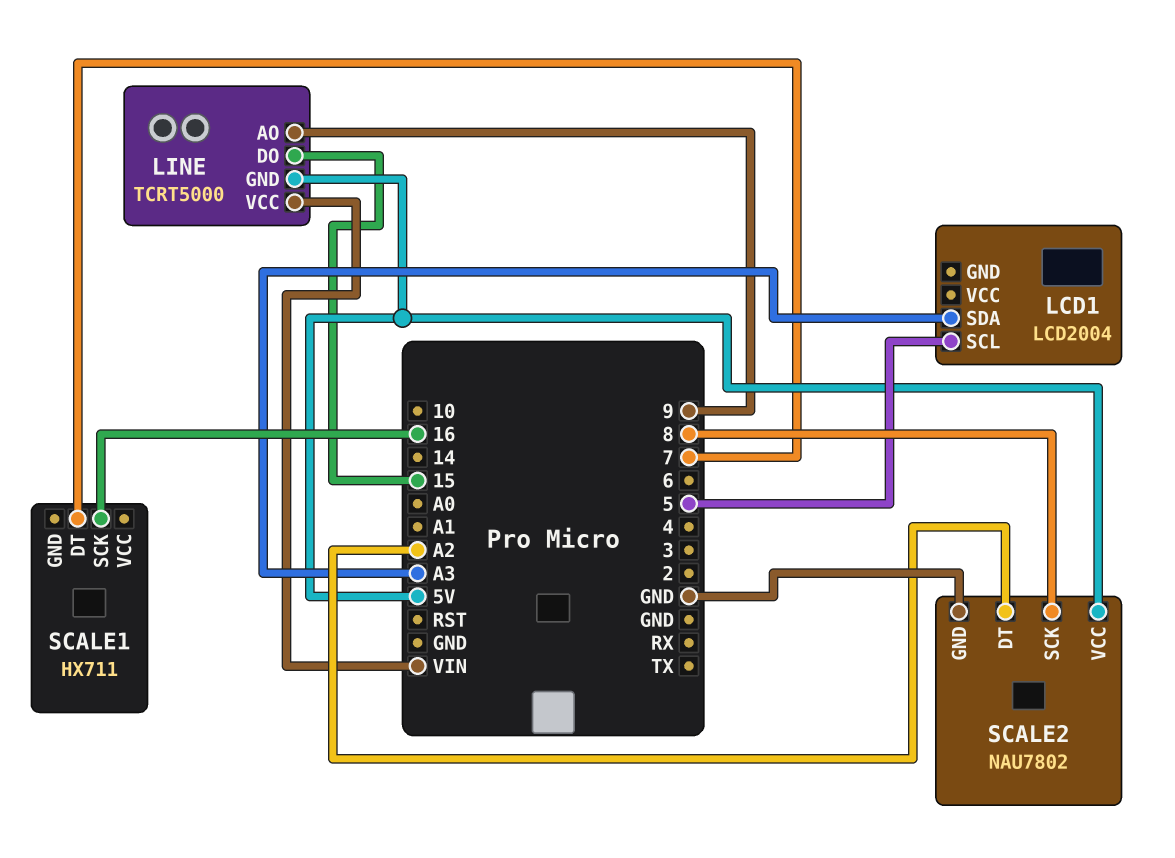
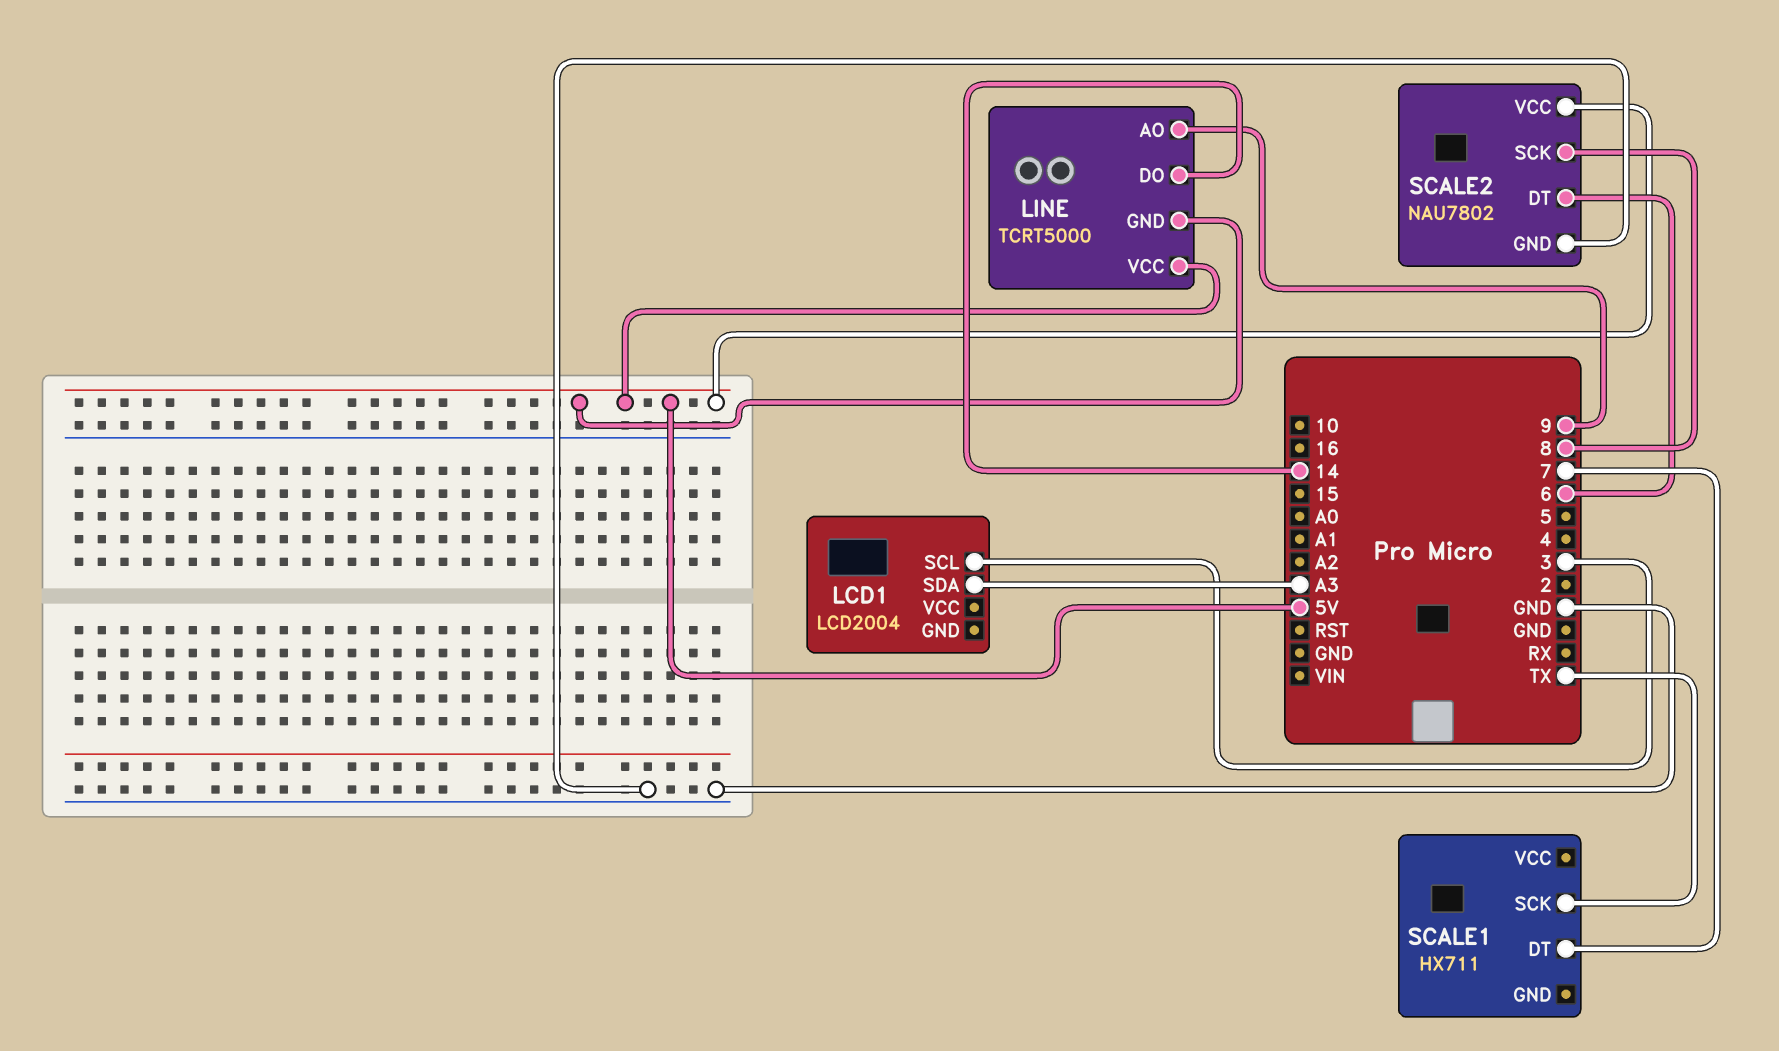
LCD1 pin SCL: 5 -> 3
LINE pin DO: 15 -> 14
LINE pin VCC: VIN -> 5V
SCALE1 pin SCK: 16 -> TX
SCALE2 pin DT: A2 -> 6

